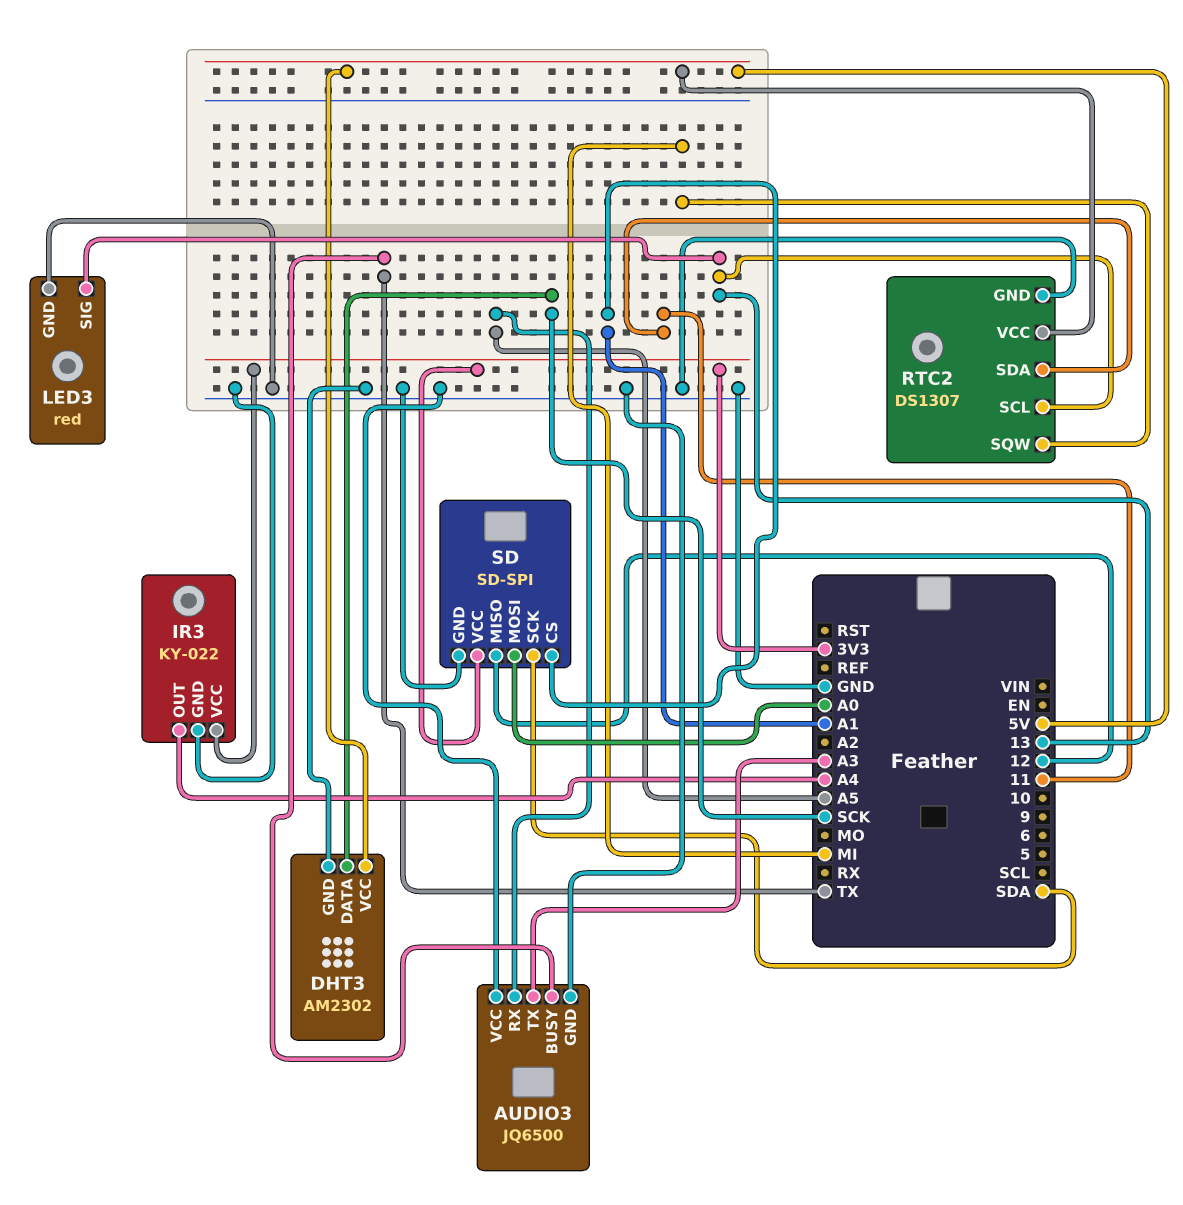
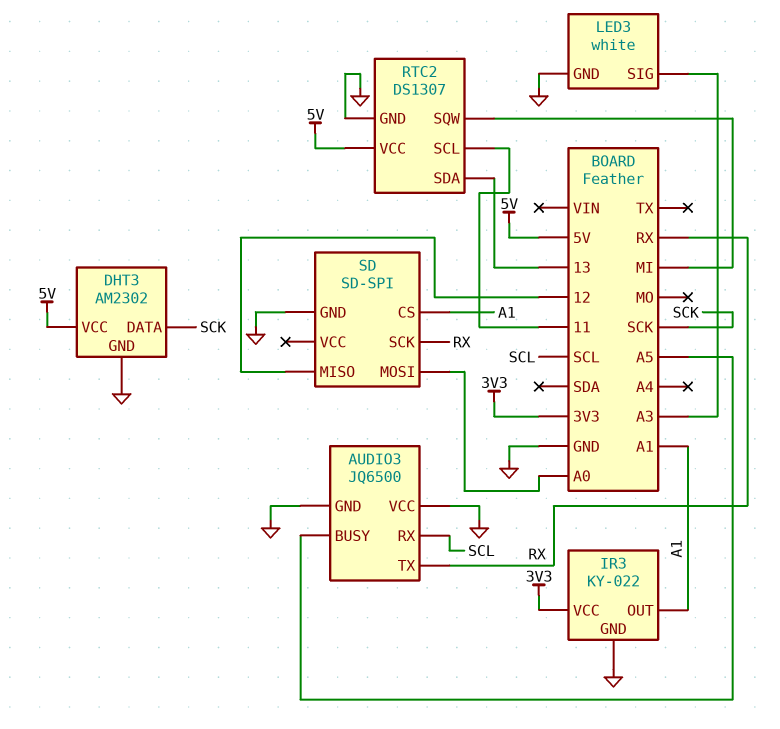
AUDIO3 pin BUSY: TX -> A5
AUDIO3 pin RX: A5 -> SCL
AUDIO3 pin TX: A3 -> RX
IR3 pin OUT: A4 -> A1
LED3: red -> white
LED3 pin SIG: 13 -> A3
RTC2 pin SCL: 13 -> 11
RTC2 pin SDA: 11 -> 13
SD pin SCK: SDA -> RX
SD pin VCC: 3V3 -> none

